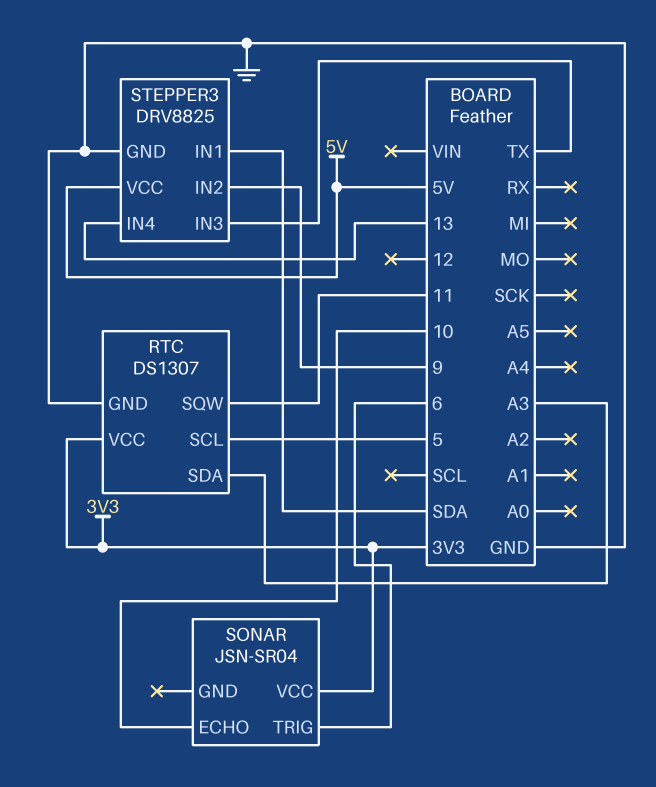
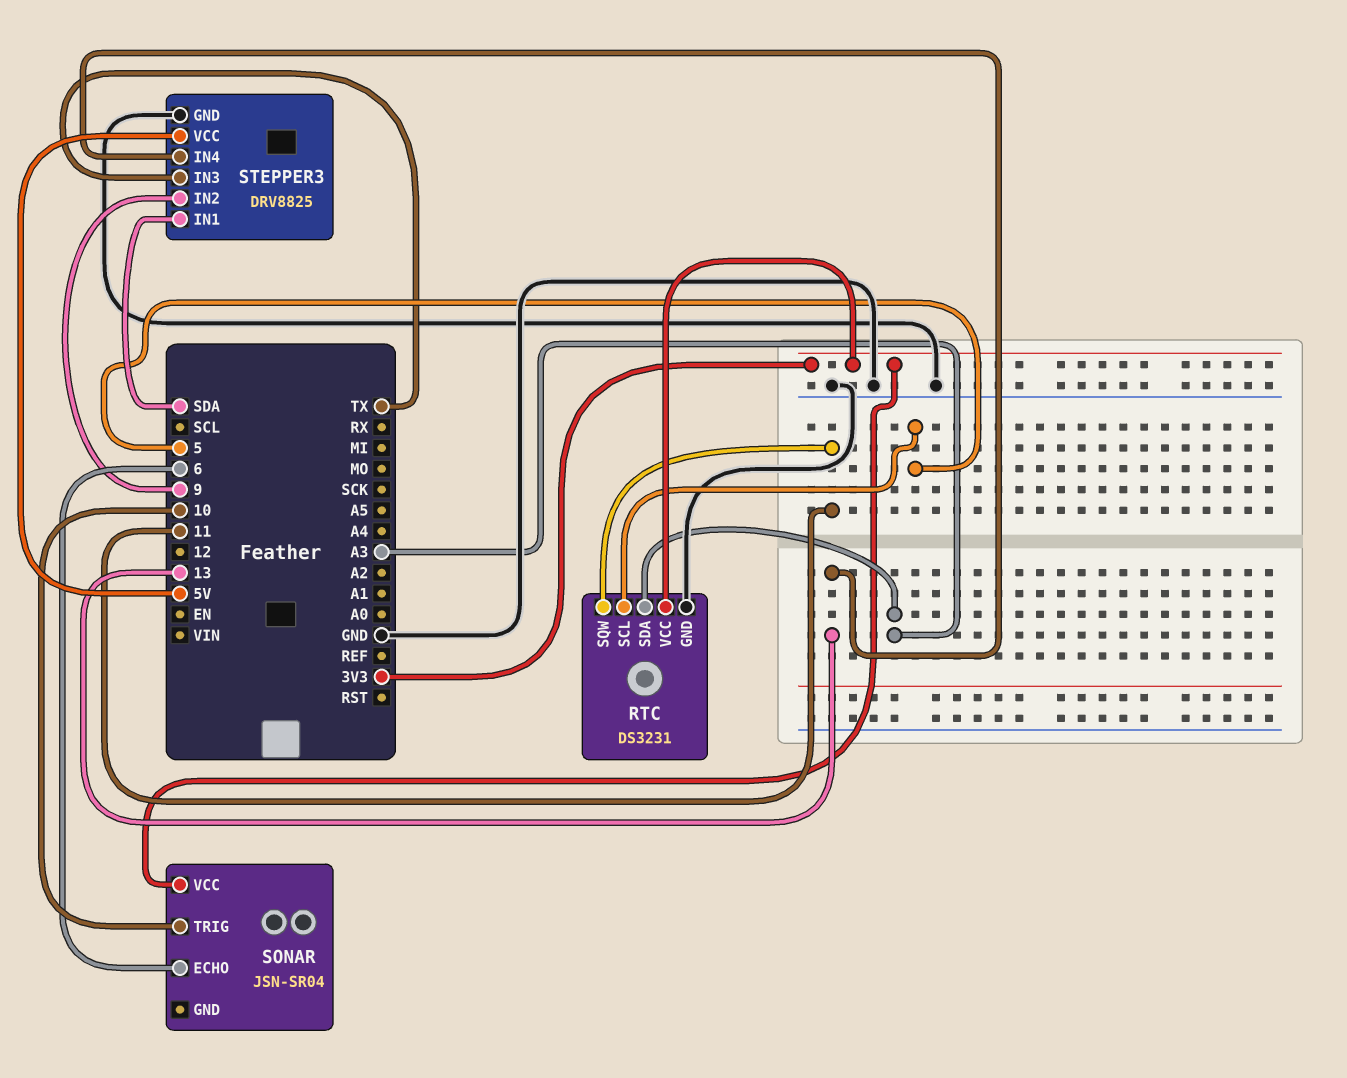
RTC: DS1307 -> DS3231
SONAR pin ECHO: 10 -> 6
SONAR pin TRIG: 6 -> 10

